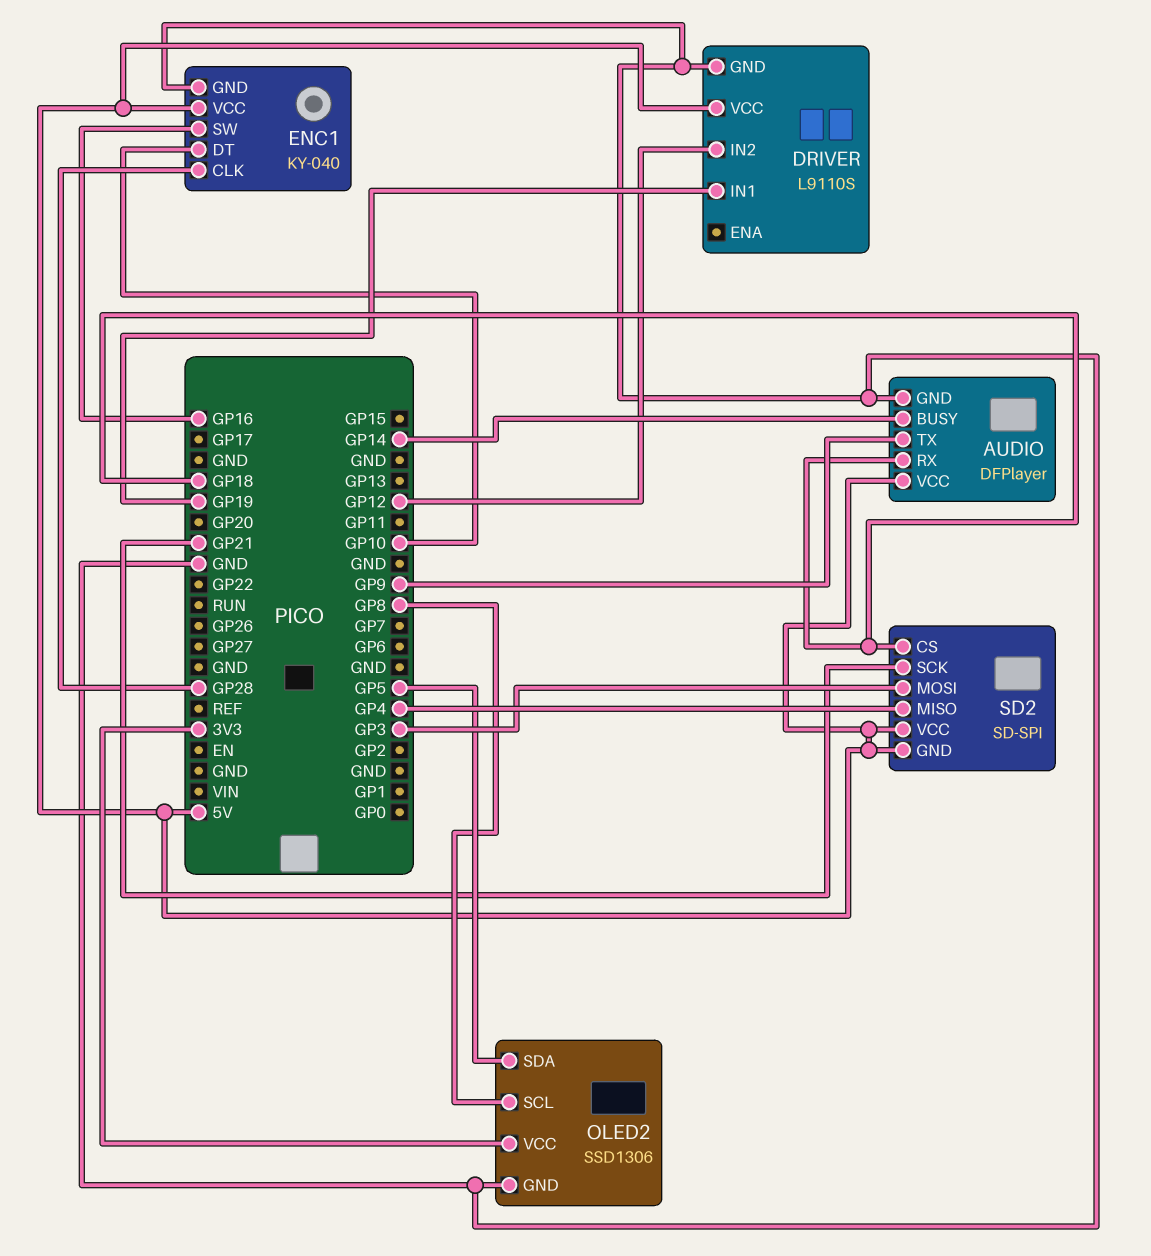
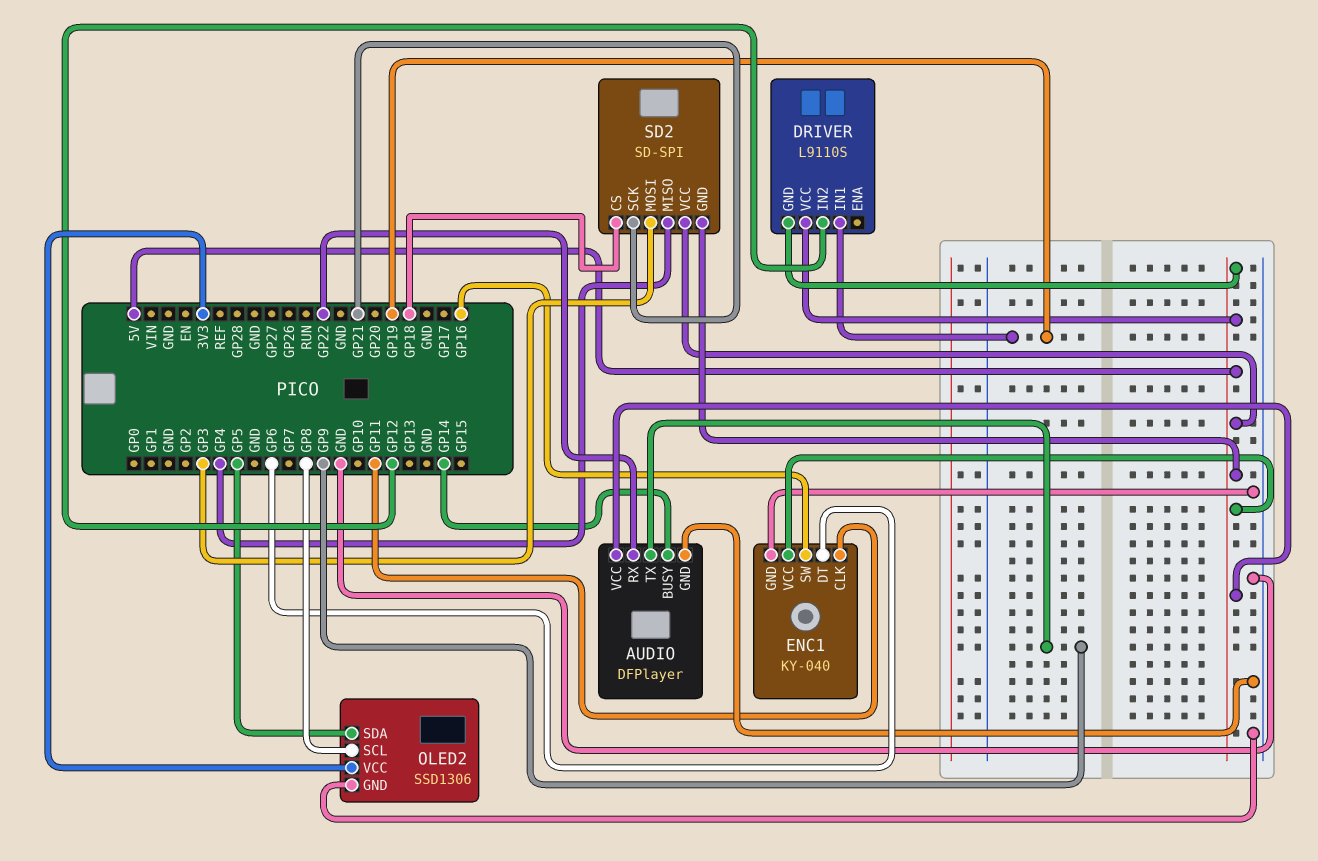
AUDIO pin RX: GP18 -> GP22
DRIVER pin GND: GND -> 5V
ENC1 pin CLK: GP28 -> GP11
ENC1 pin DT: GP10 -> GP6

